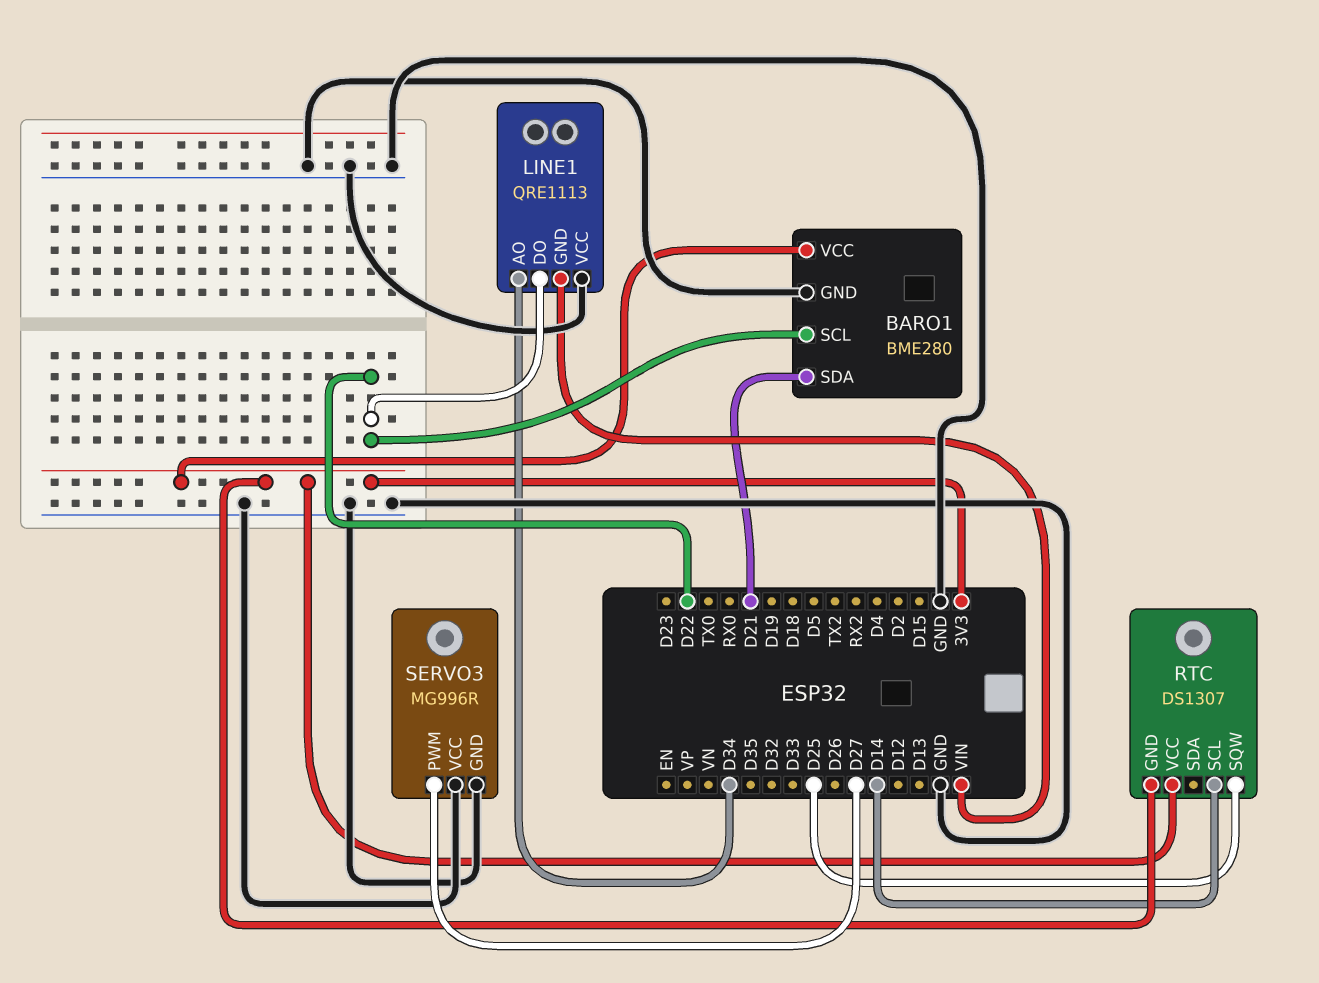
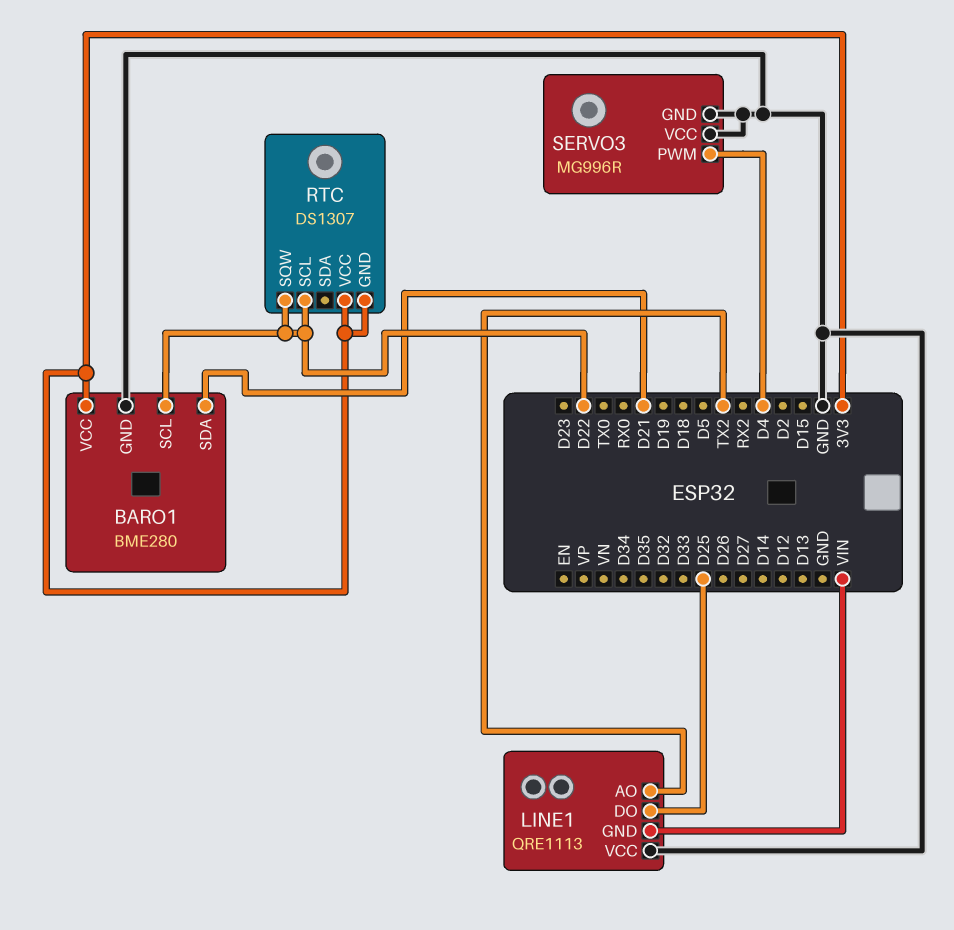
LINE1 pin AO: D34 -> TX2
LINE1 pin DO: D22 -> D25
RTC pin SCL: D14 -> D22
RTC pin SQW: D25 -> D22
SERVO3 pin PWM: D27 -> D4

